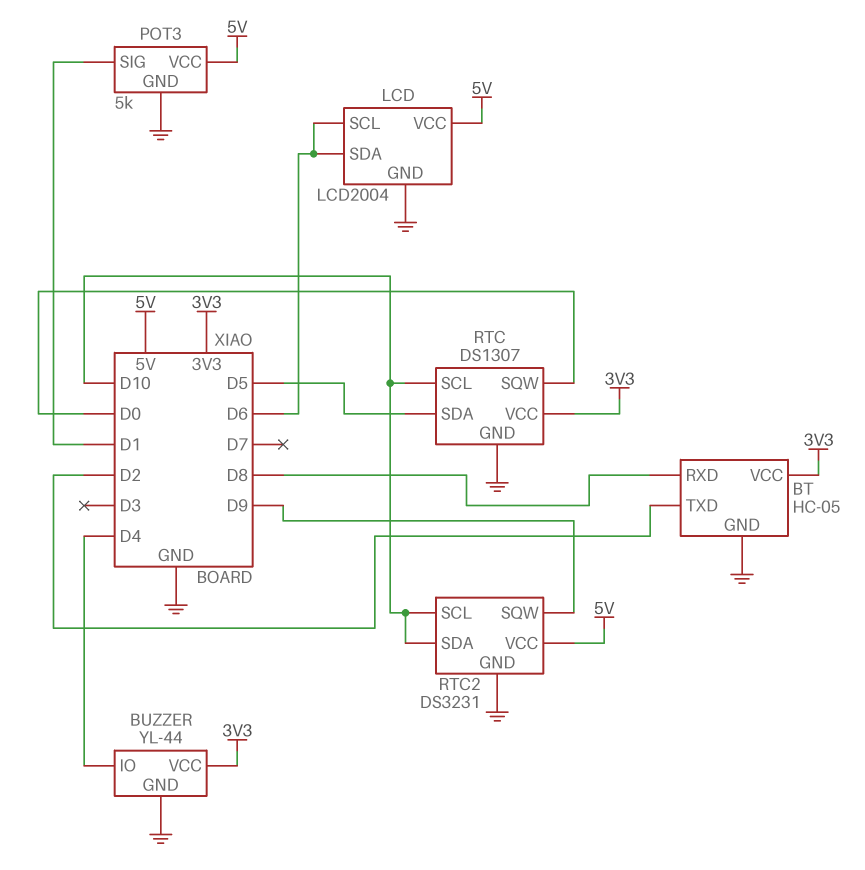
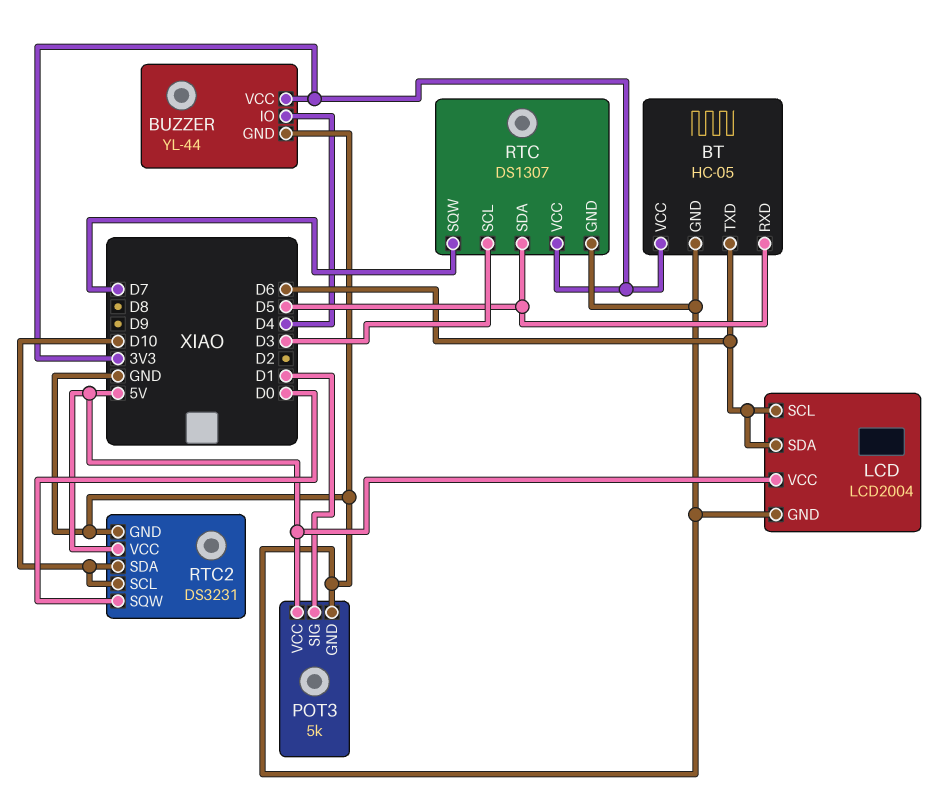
BT pin RXD: D8 -> D5
BT pin TXD: D2 -> D6
RTC pin SCL: D10 -> D3
RTC pin SQW: D0 -> D7
RTC2 pin SQW: D9 -> D0

